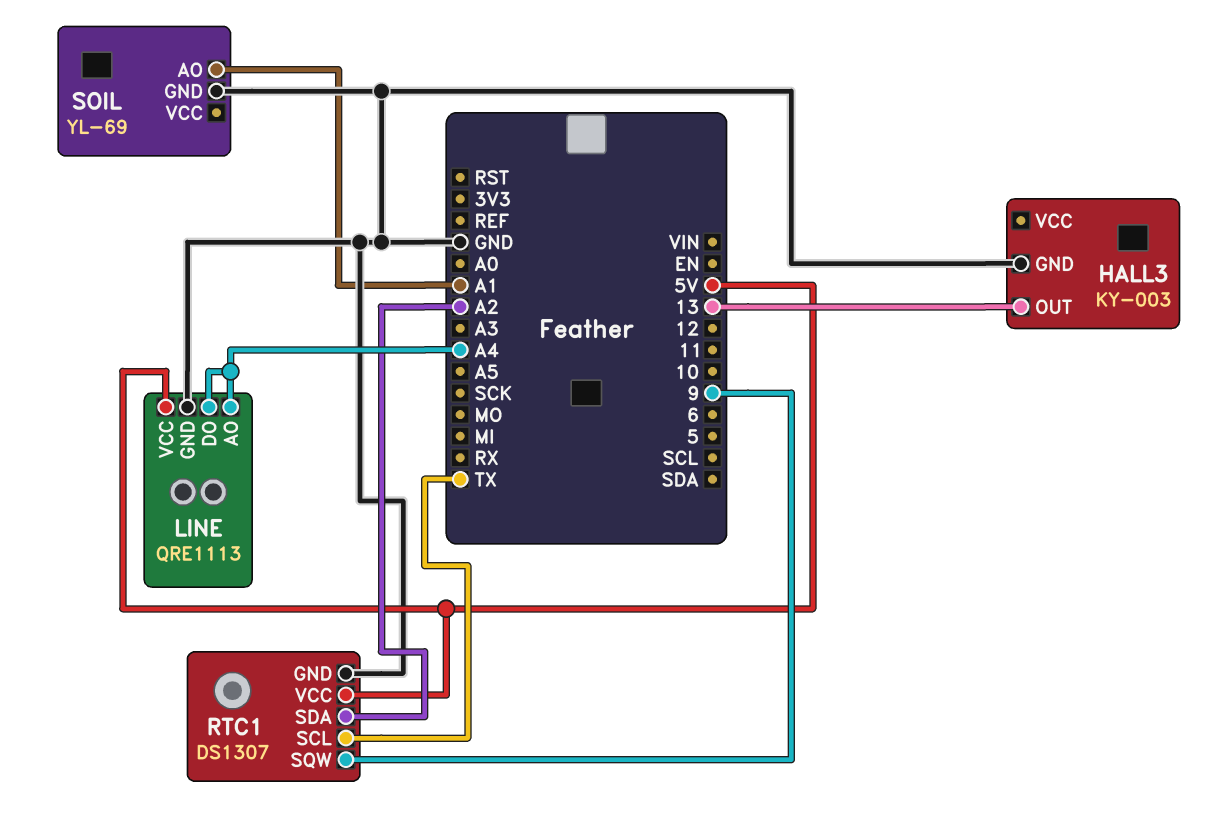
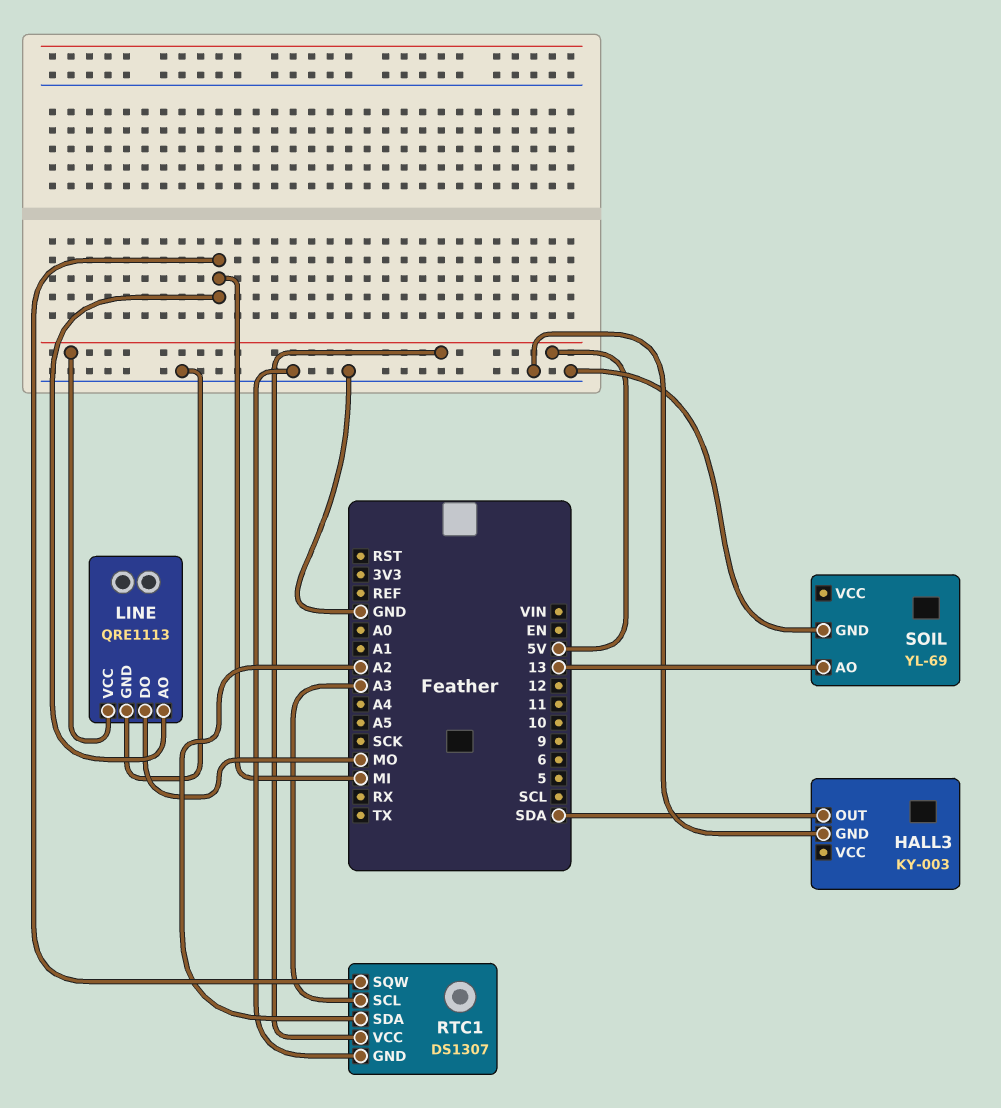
HALL3 pin OUT: 13 -> SDA
LINE pin AO: A4 -> MI
LINE pin DO: A4 -> MO
RTC1 pin SCL: TX -> A3
RTC1 pin SQW: 9 -> MI
SOIL pin AO: A1 -> 13

